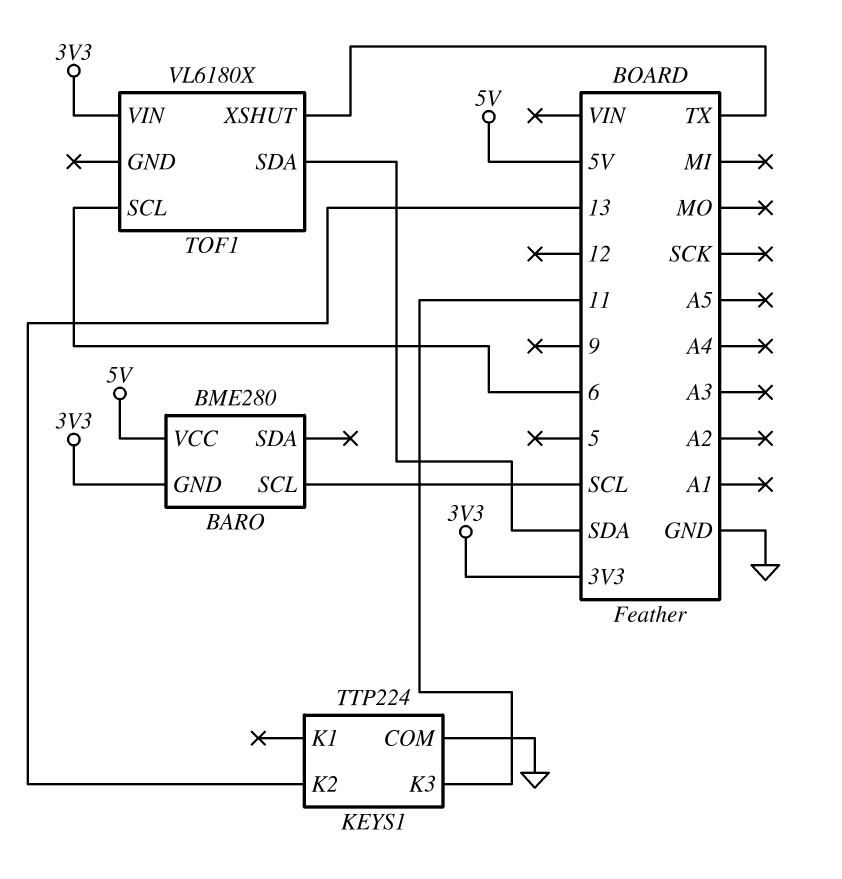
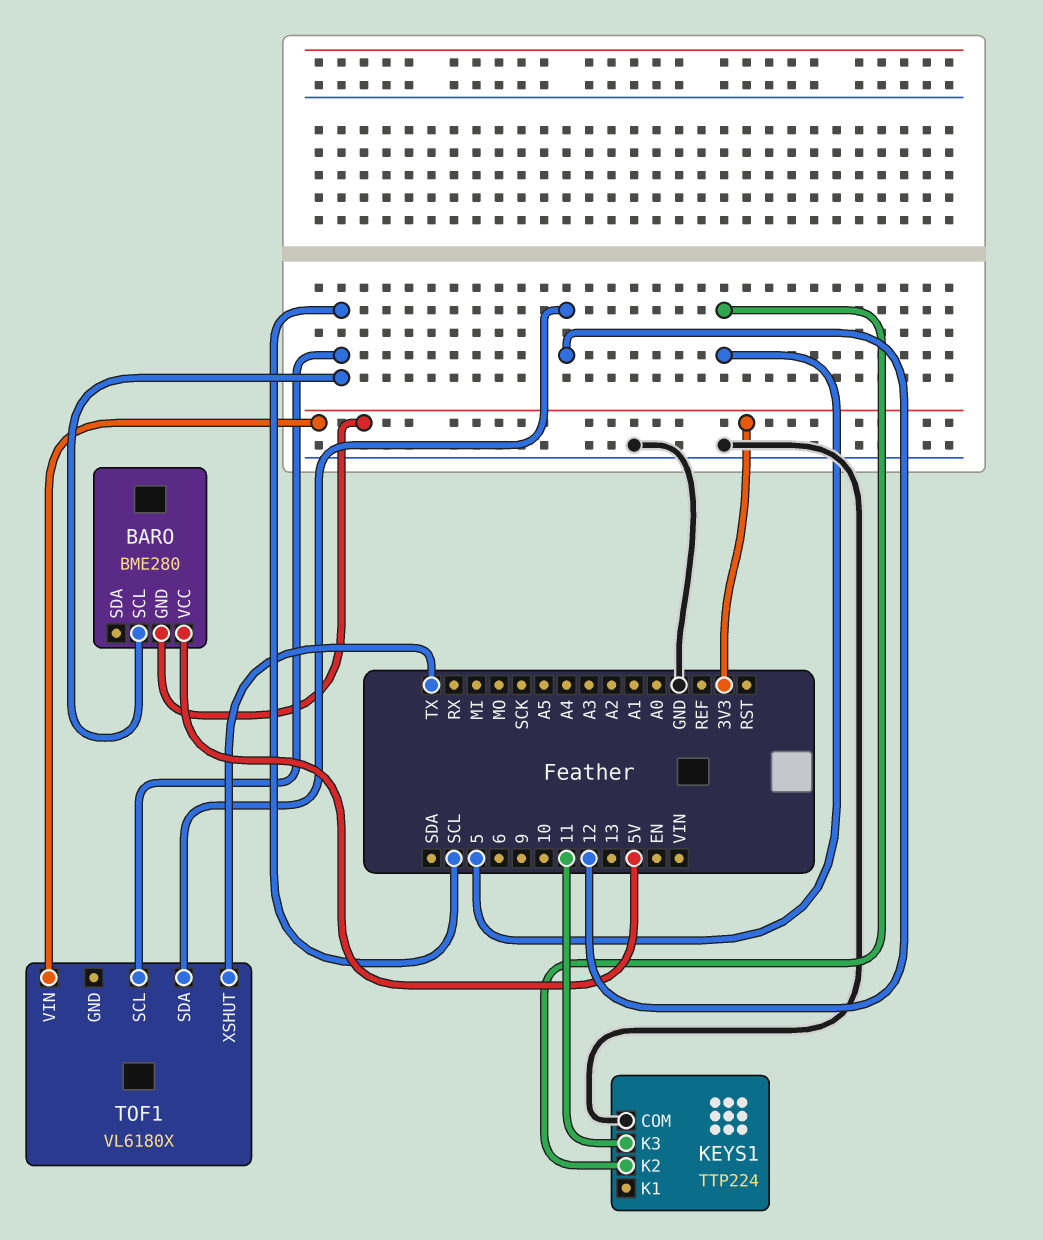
KEYS1 pin K2: 13 -> 5
TOF1 pin SCL: 6 -> SCL
TOF1 pin SDA: SDA -> 12

